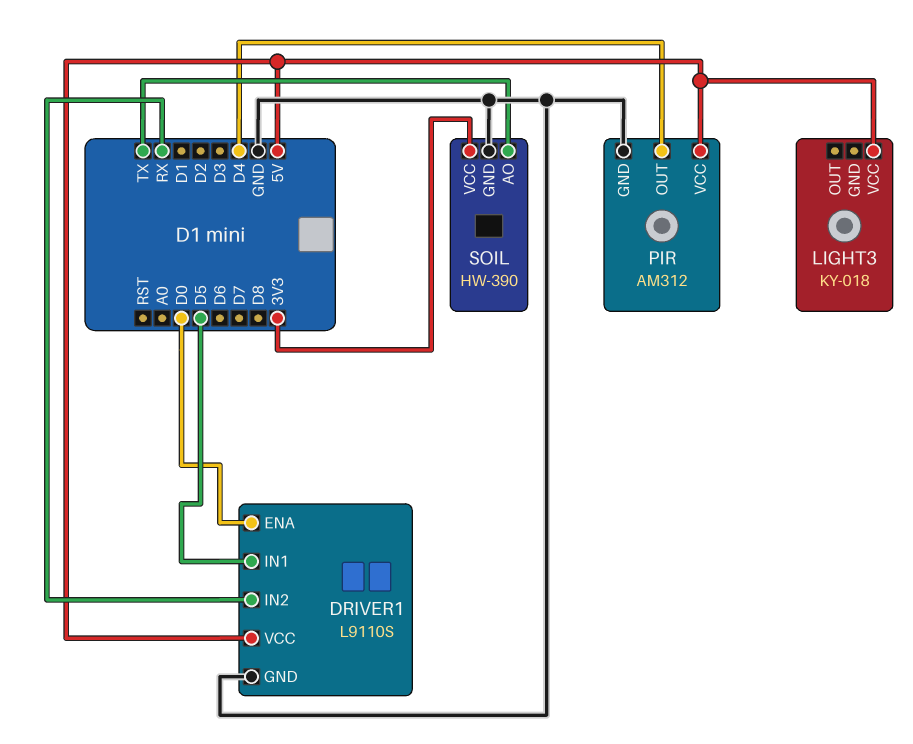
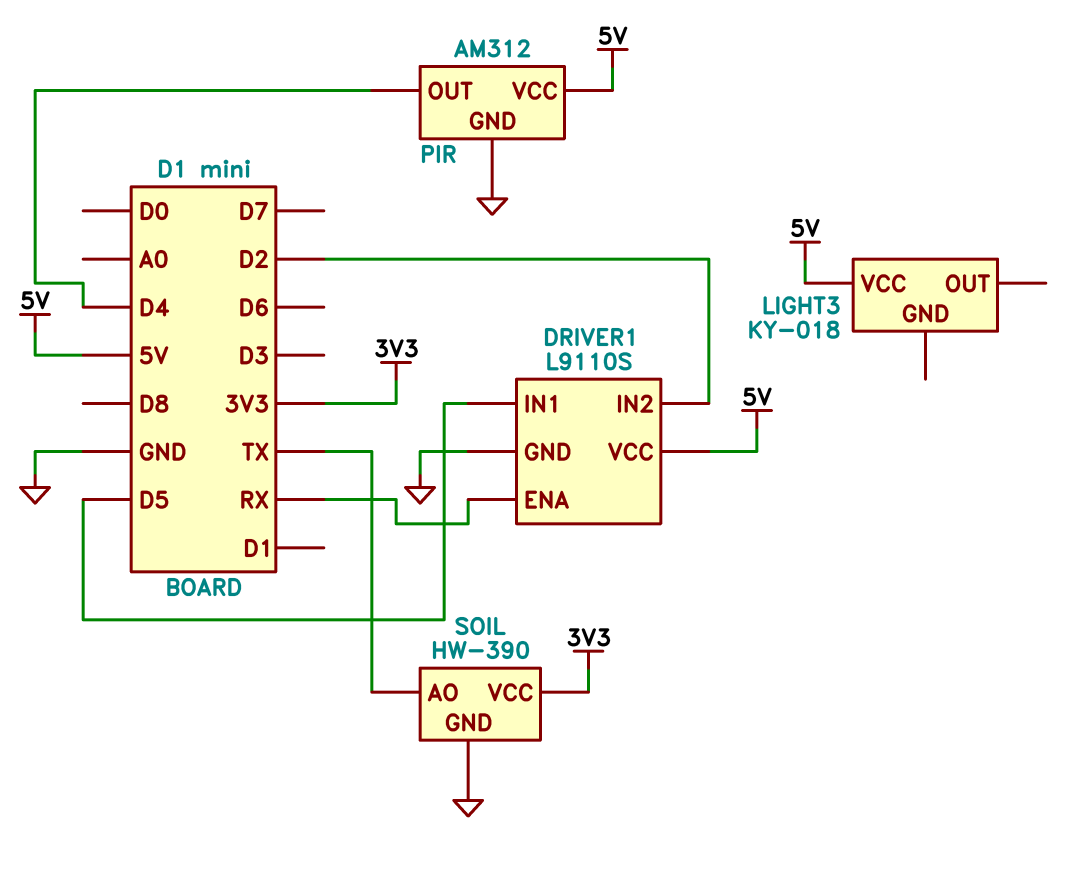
DRIVER1 pin ENA: D0 -> RX
DRIVER1 pin IN2: RX -> D2

